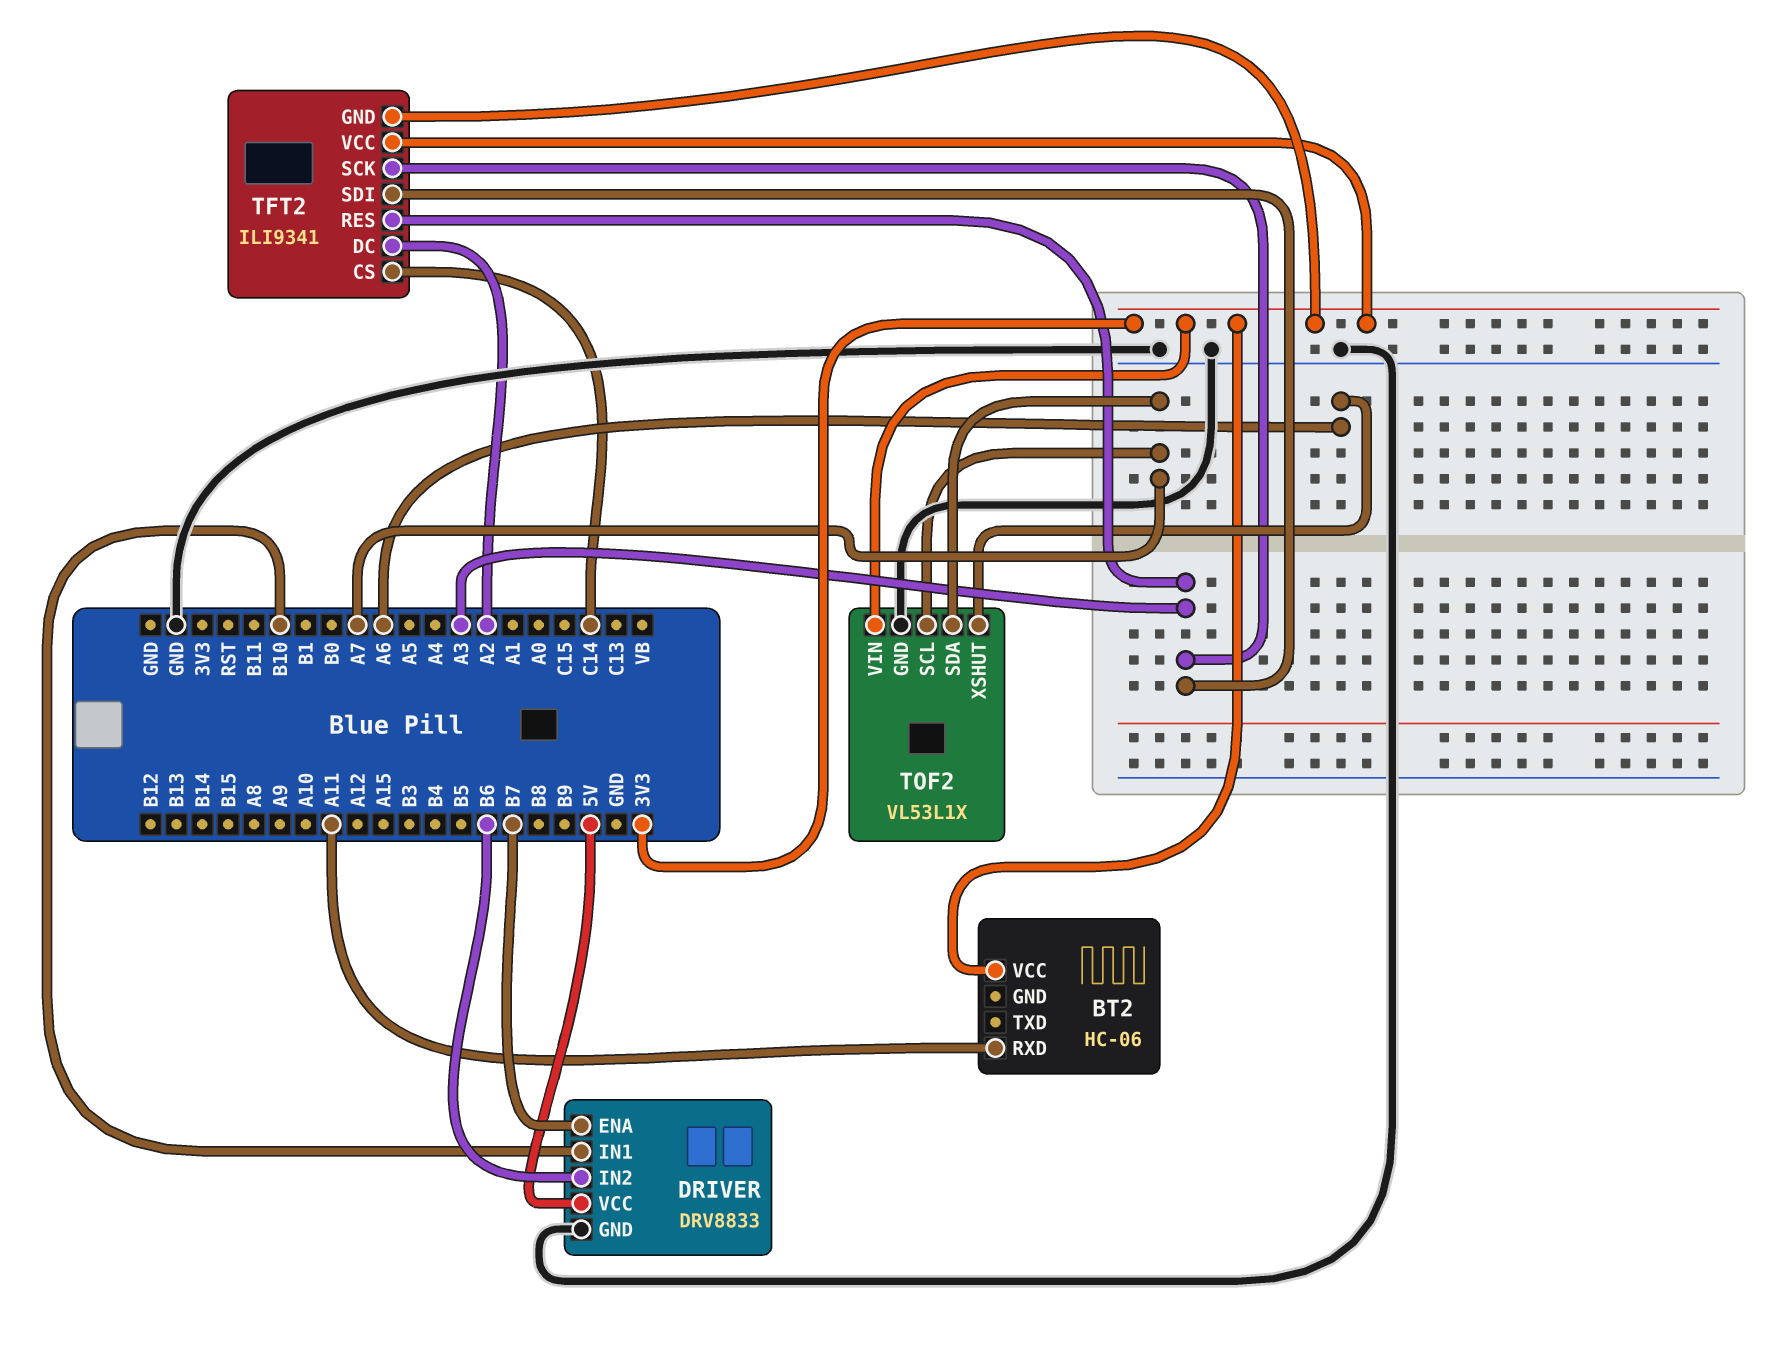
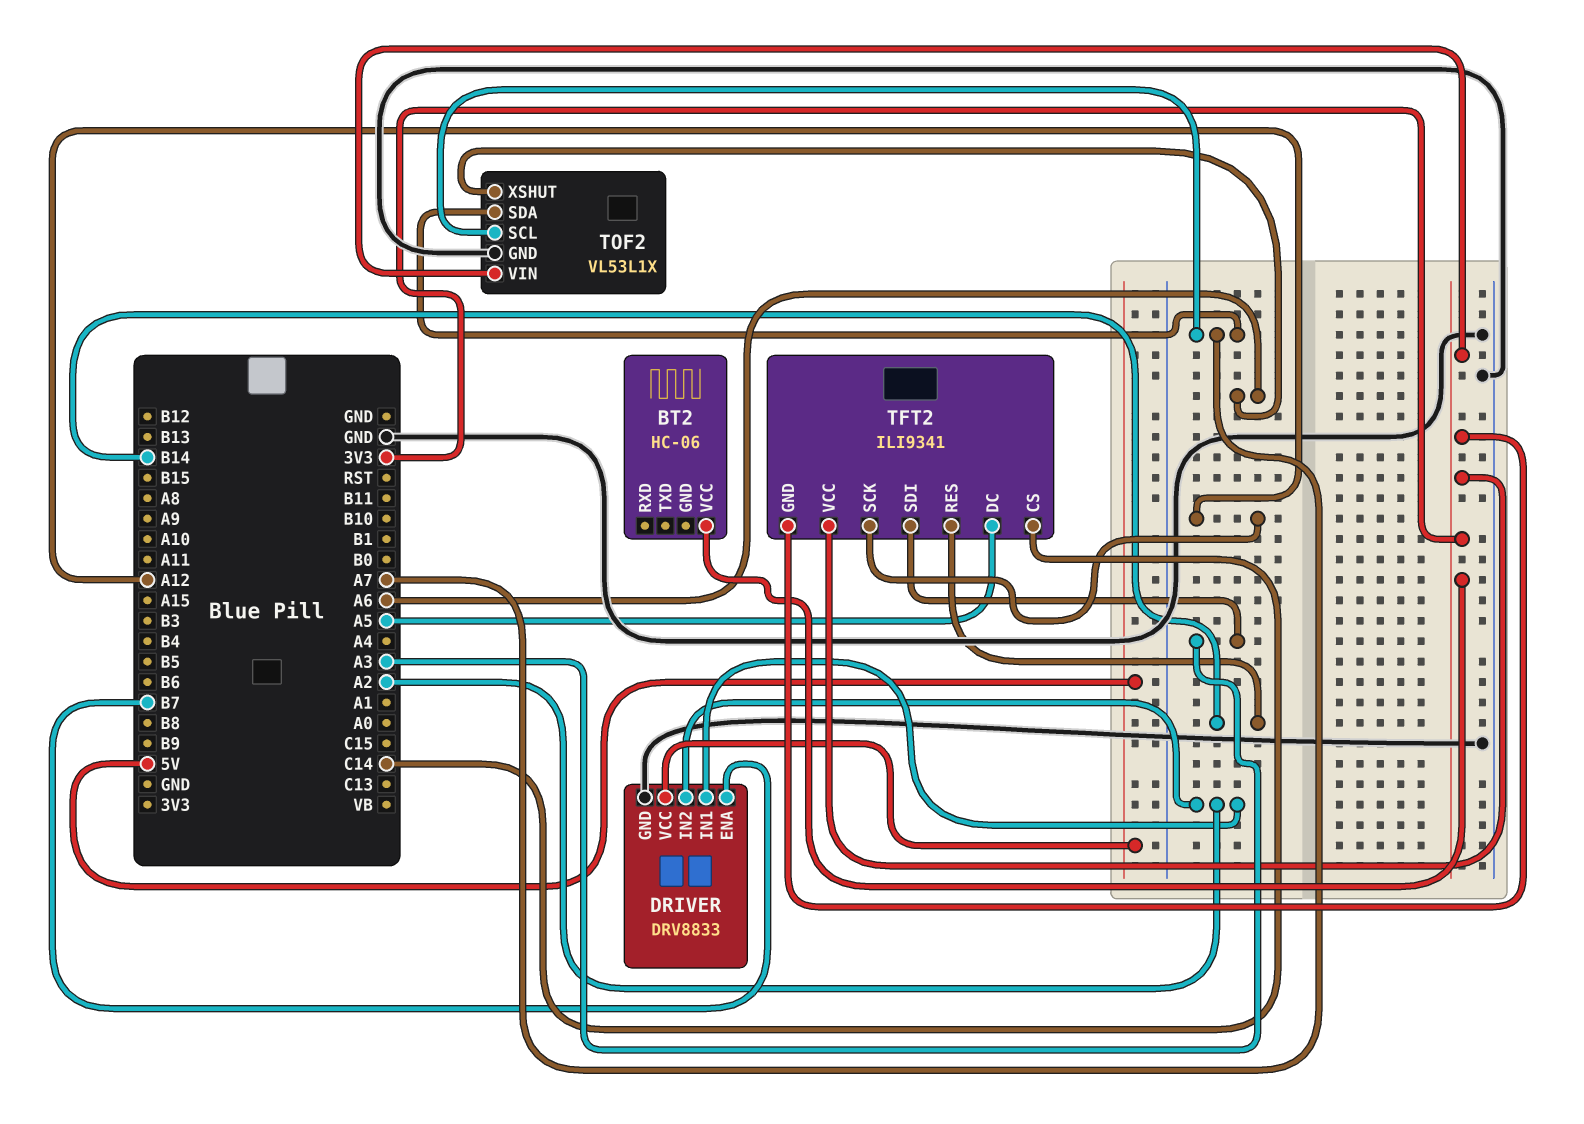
BT2 pin RXD: A11 -> none
DRIVER pin IN1: B10 -> A2
DRIVER pin IN2: B6 -> A2
TFT2 pin DC: A2 -> A5
TFT2 pin RES: A3 -> B14
TFT2 pin SCK: A3 -> A12

